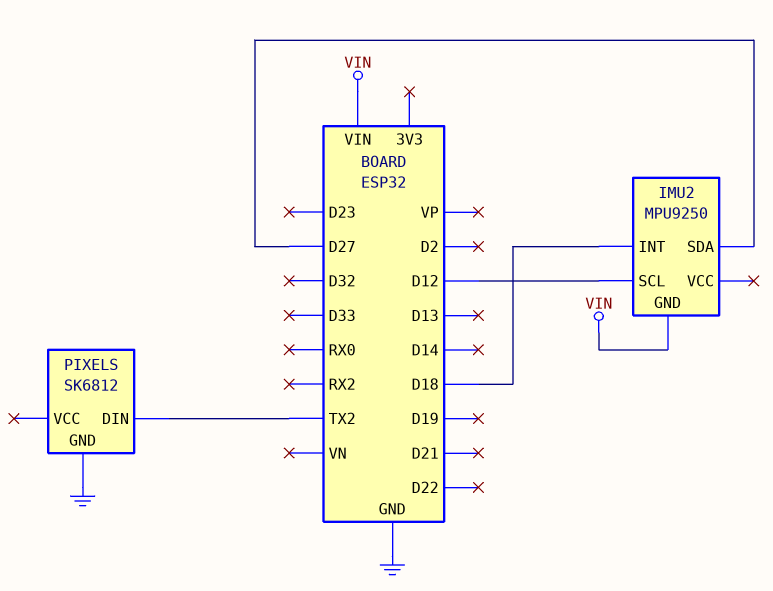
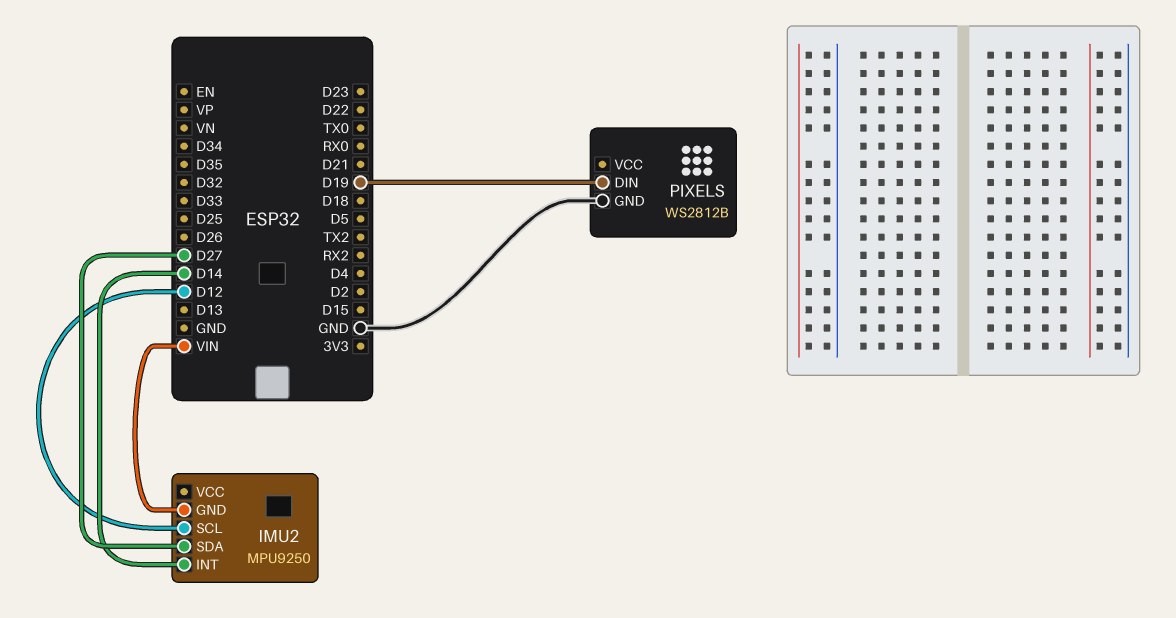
IMU2 pin INT: D18 -> D14
PIXELS: SK6812 -> WS2812B
PIXELS pin DIN: TX2 -> D19

